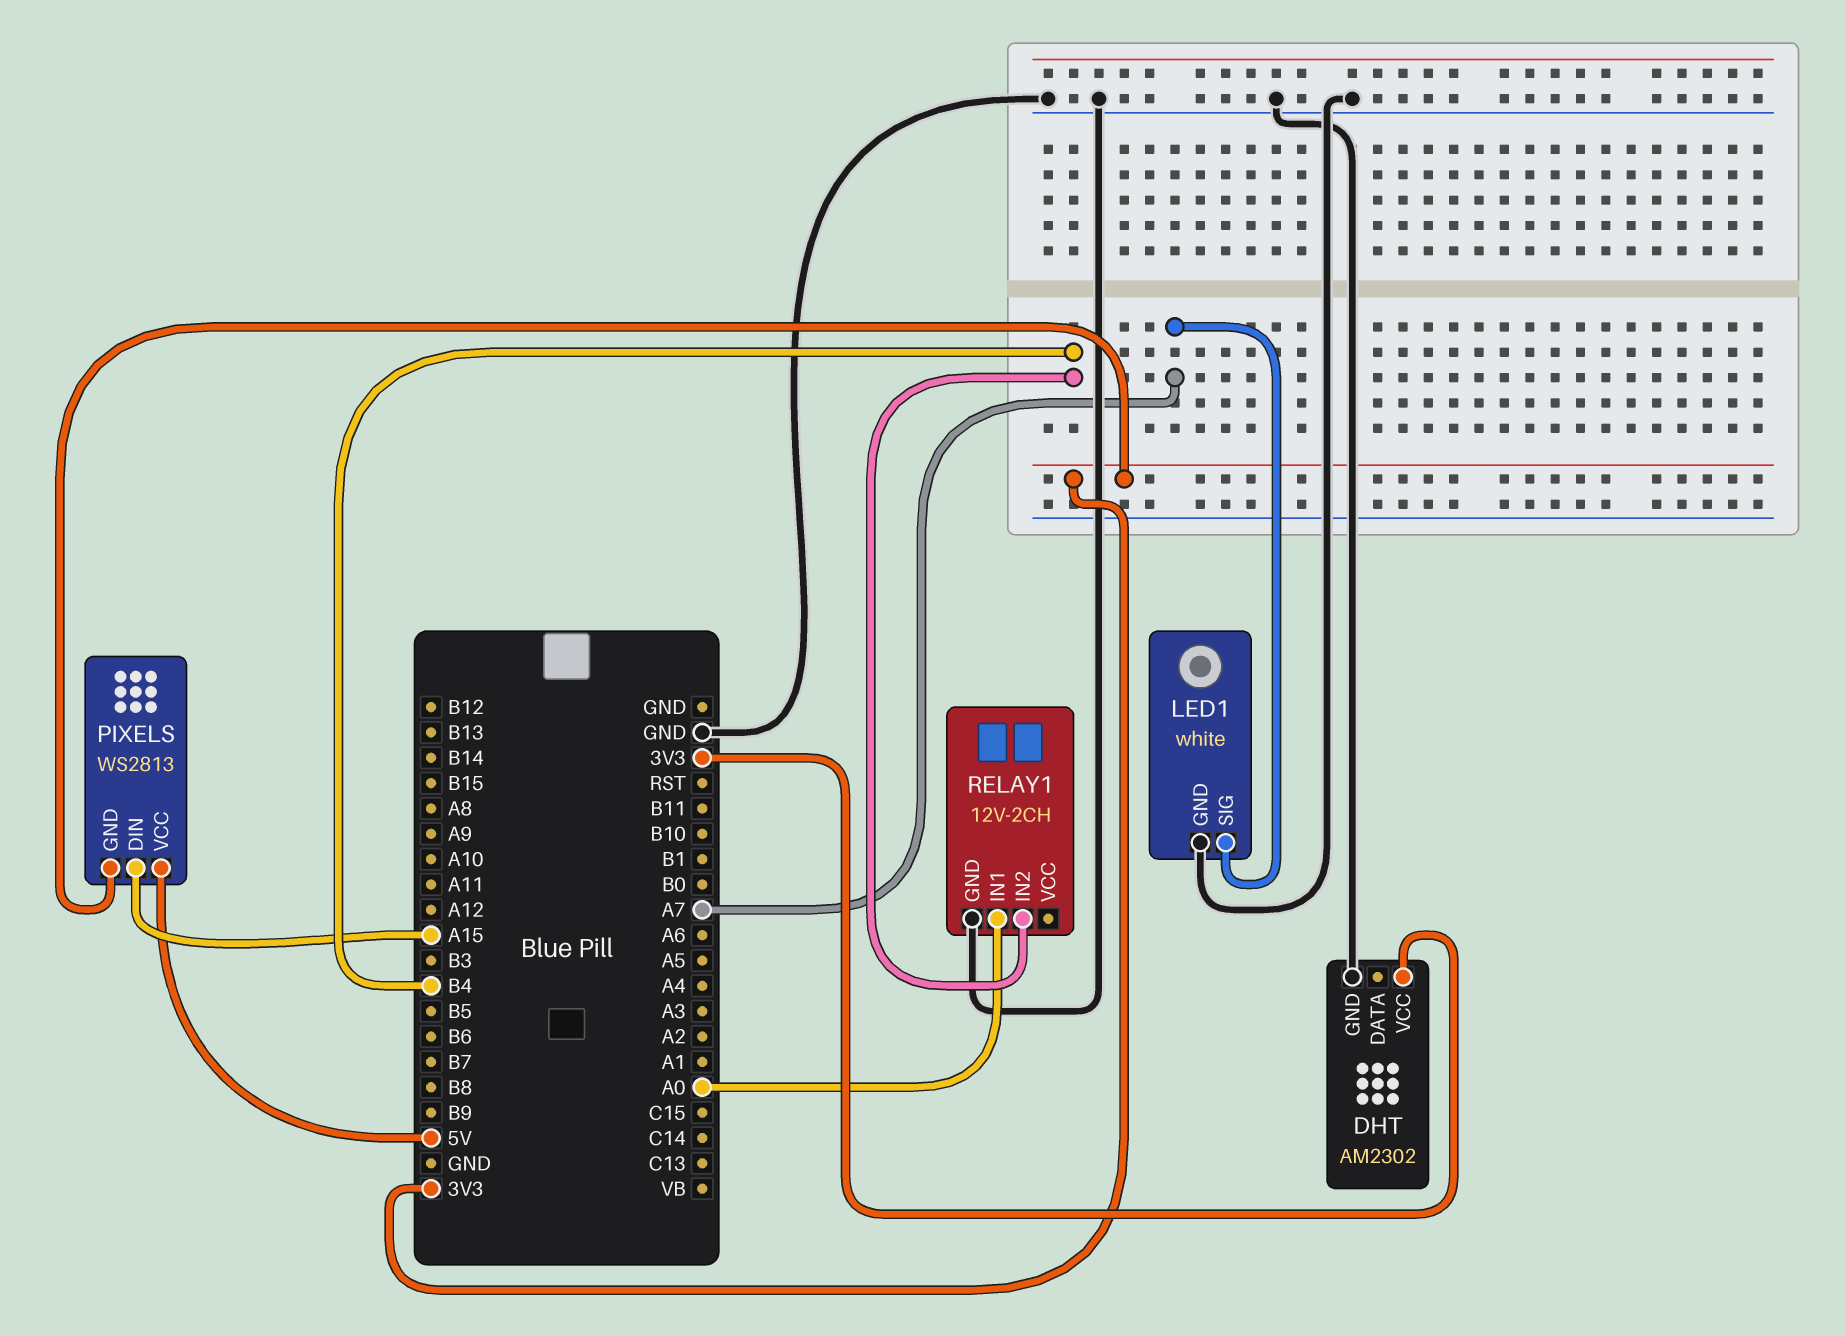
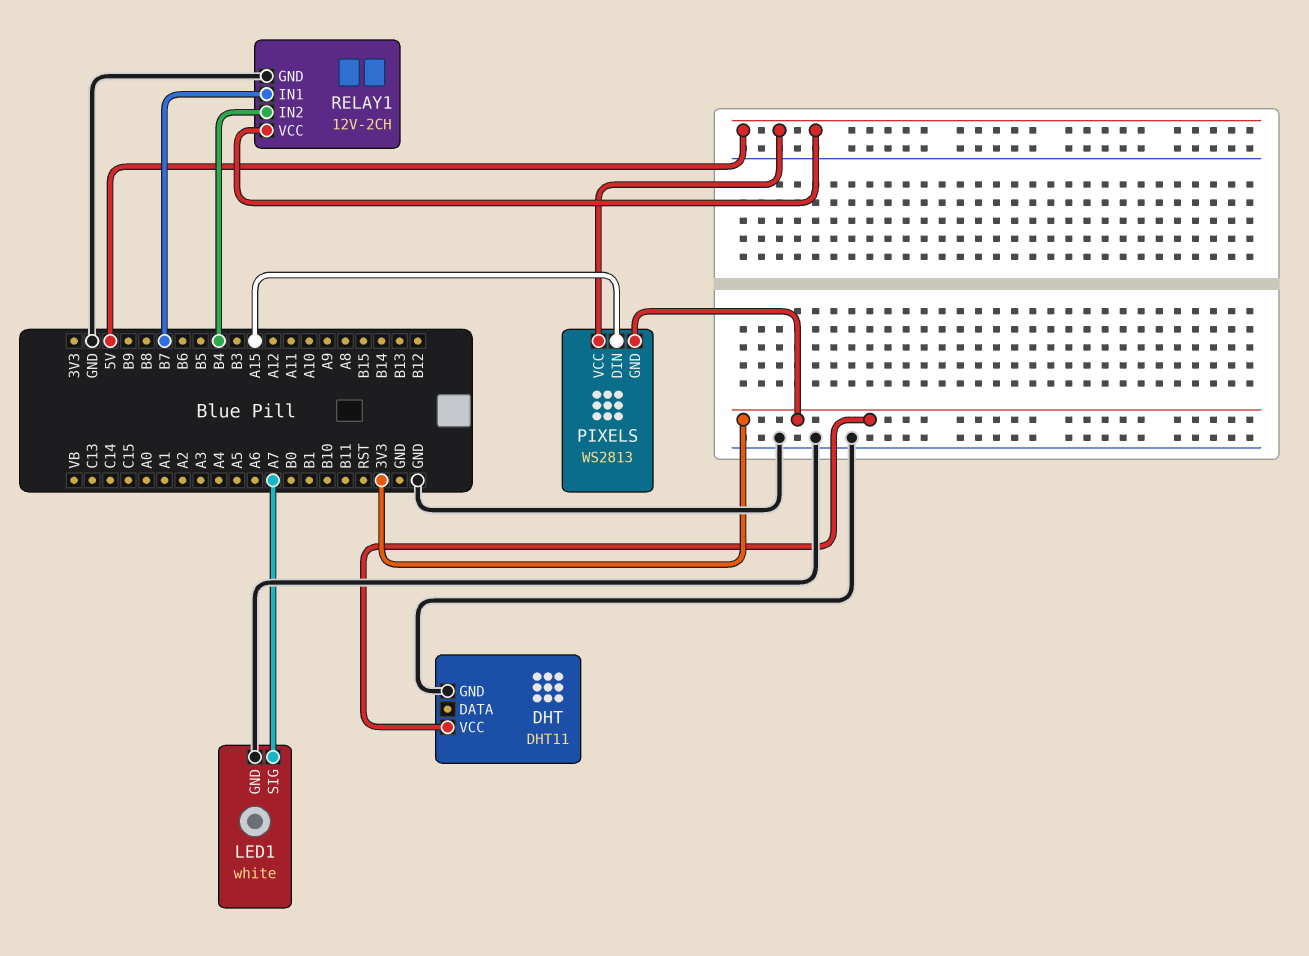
DHT: AM2302 -> DHT11
RELAY1 pin IN1: A0 -> B7
RELAY1 pin VCC: none -> 5V

